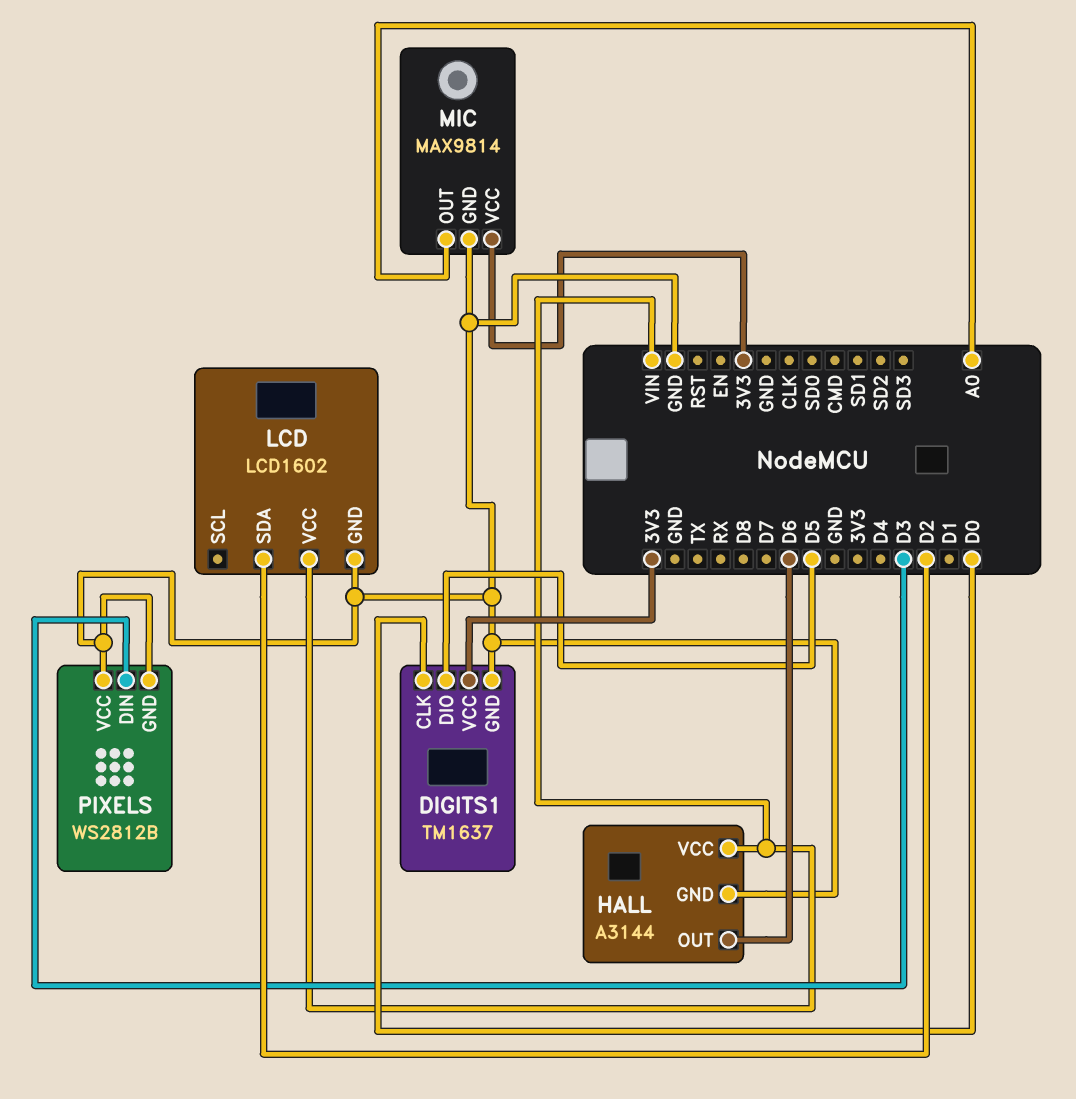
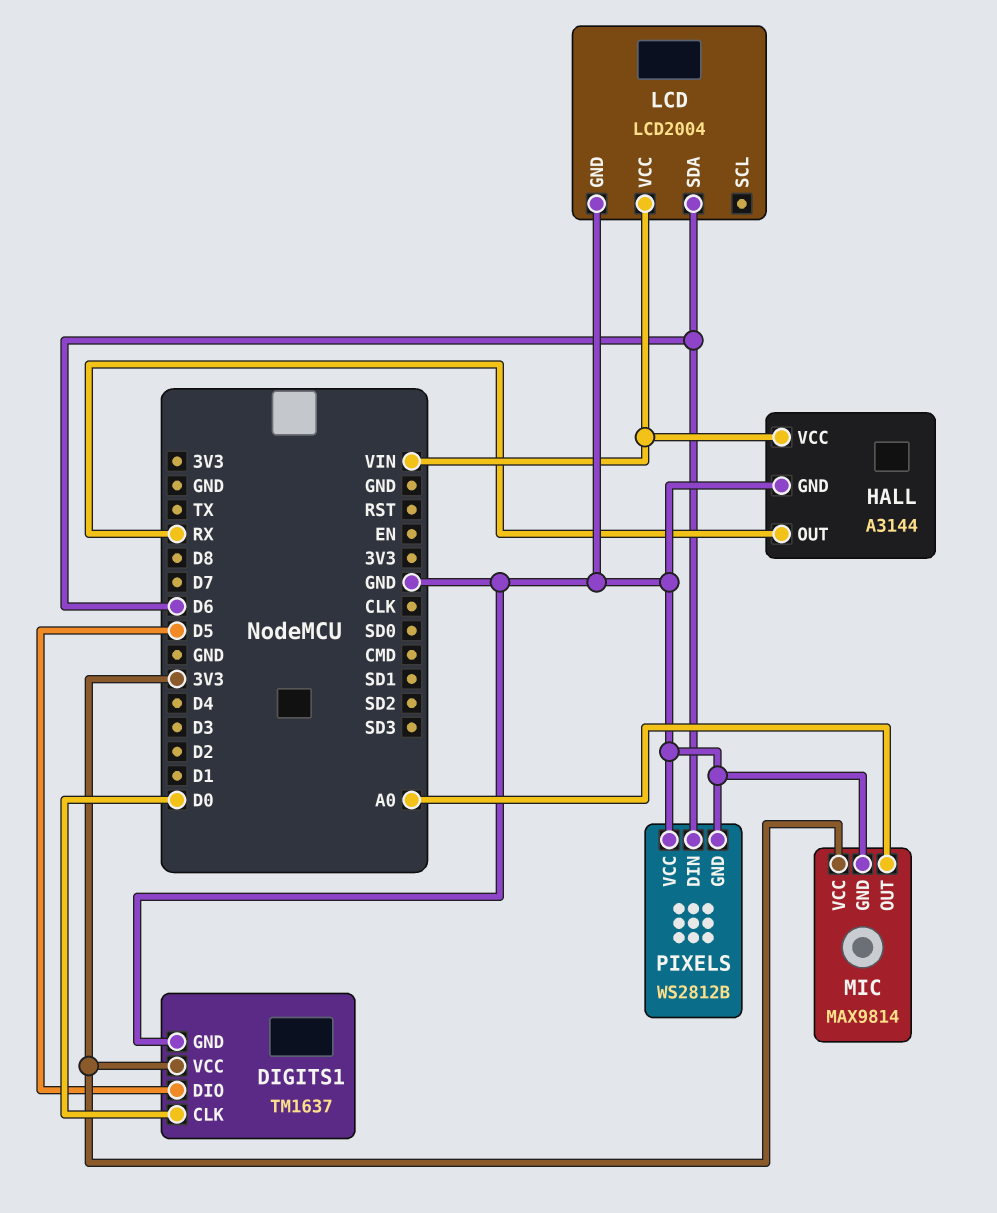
HALL pin OUT: D6 -> RX
LCD: LCD1602 -> LCD2004
LCD pin SDA: D2 -> D6
PIXELS pin DIN: D3 -> D6

